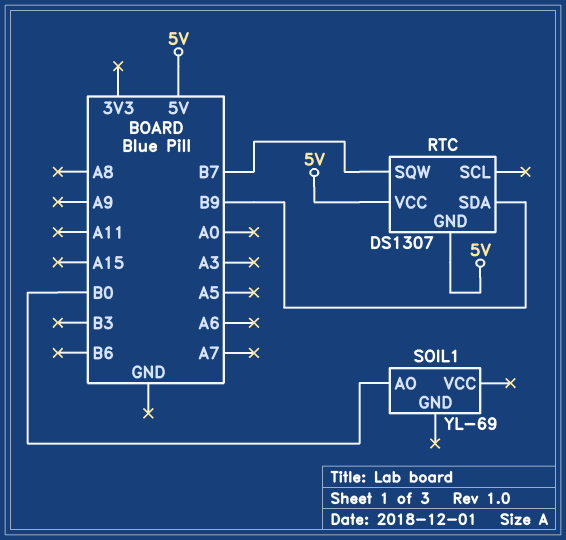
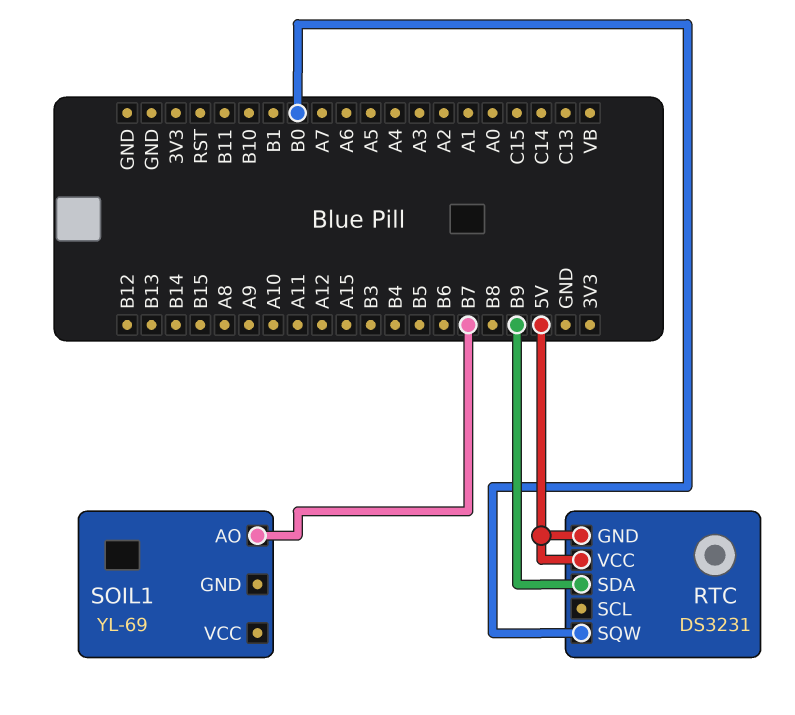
RTC: DS1307 -> DS3231
RTC pin SQW: B7 -> B0
SOIL1 pin AO: B0 -> B7

